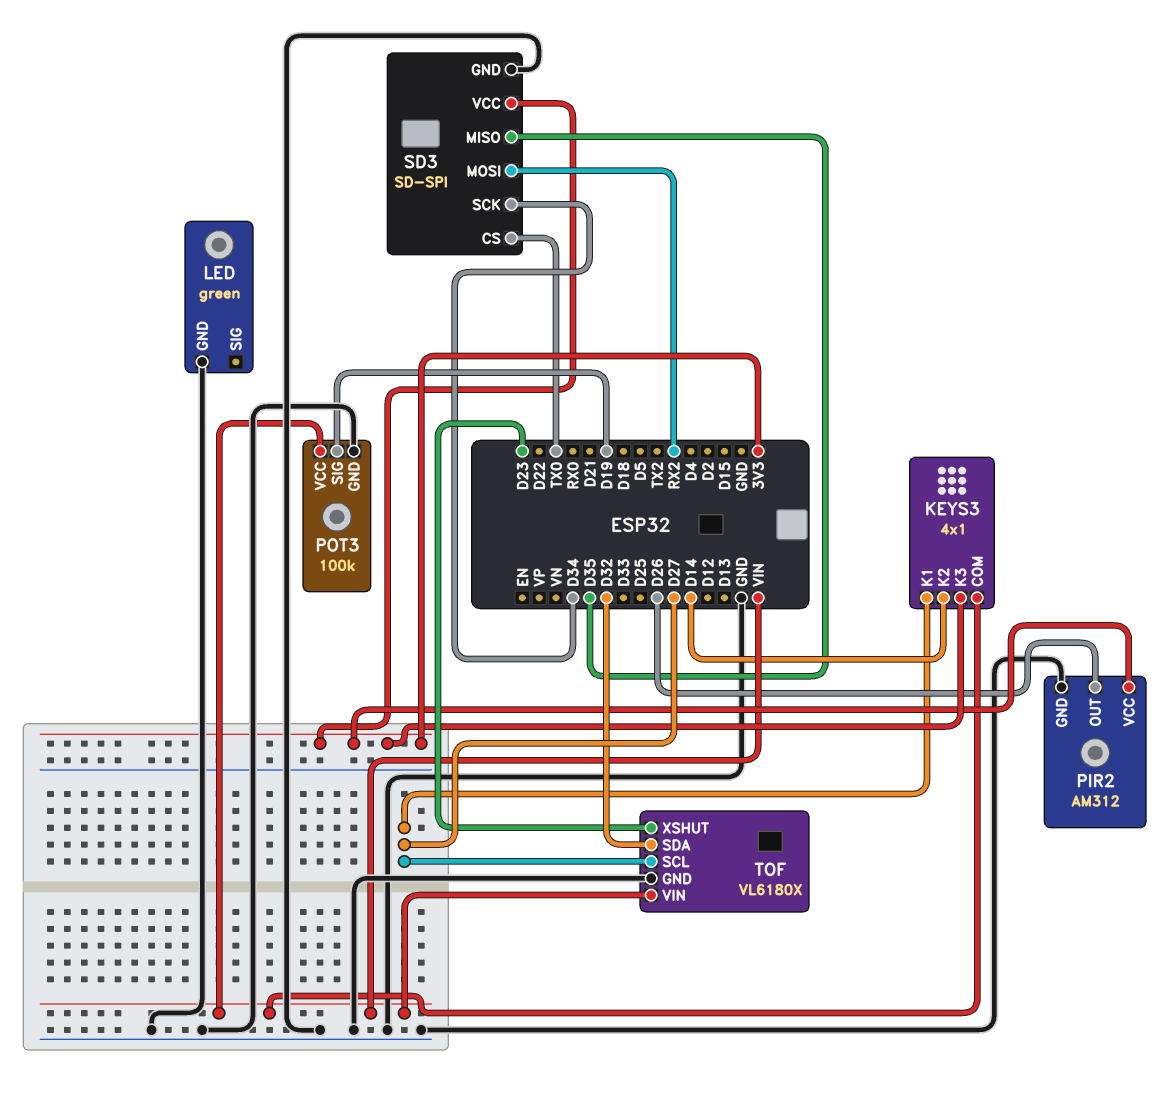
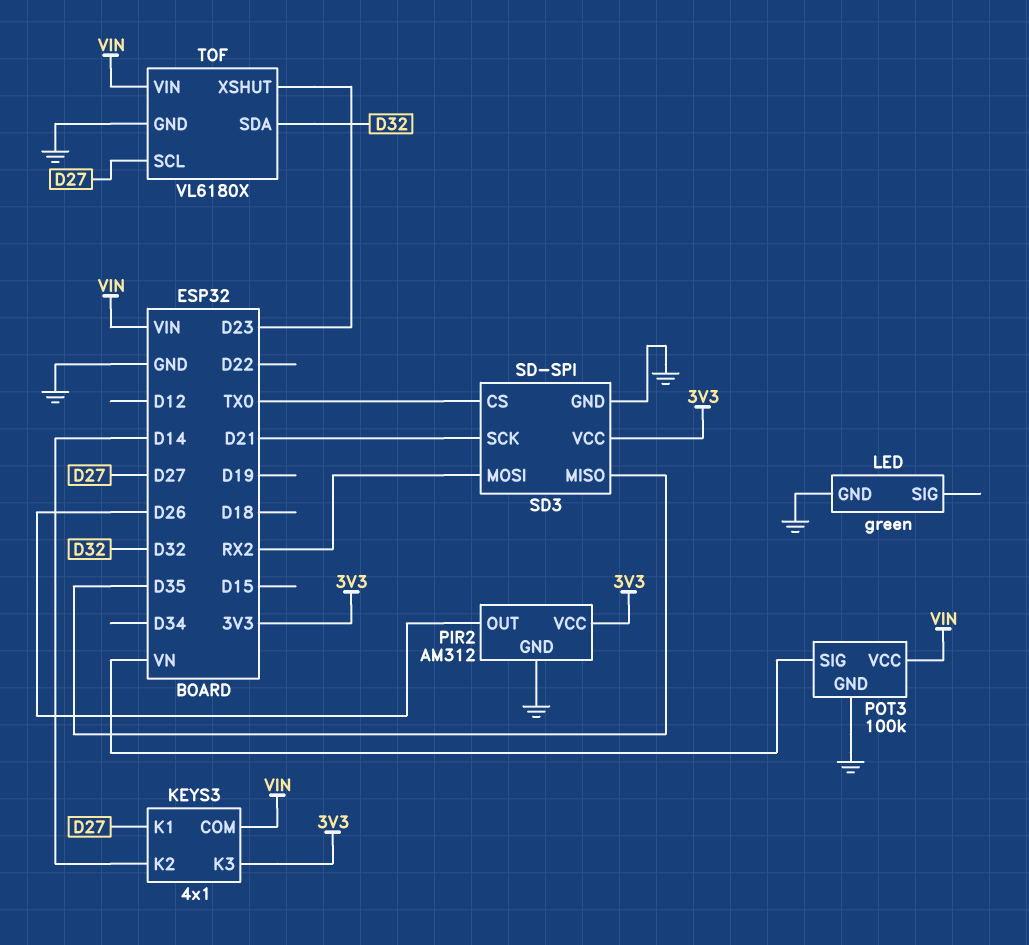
POT3 pin SIG: D19 -> VN
SD3 pin SCK: D34 -> D21

